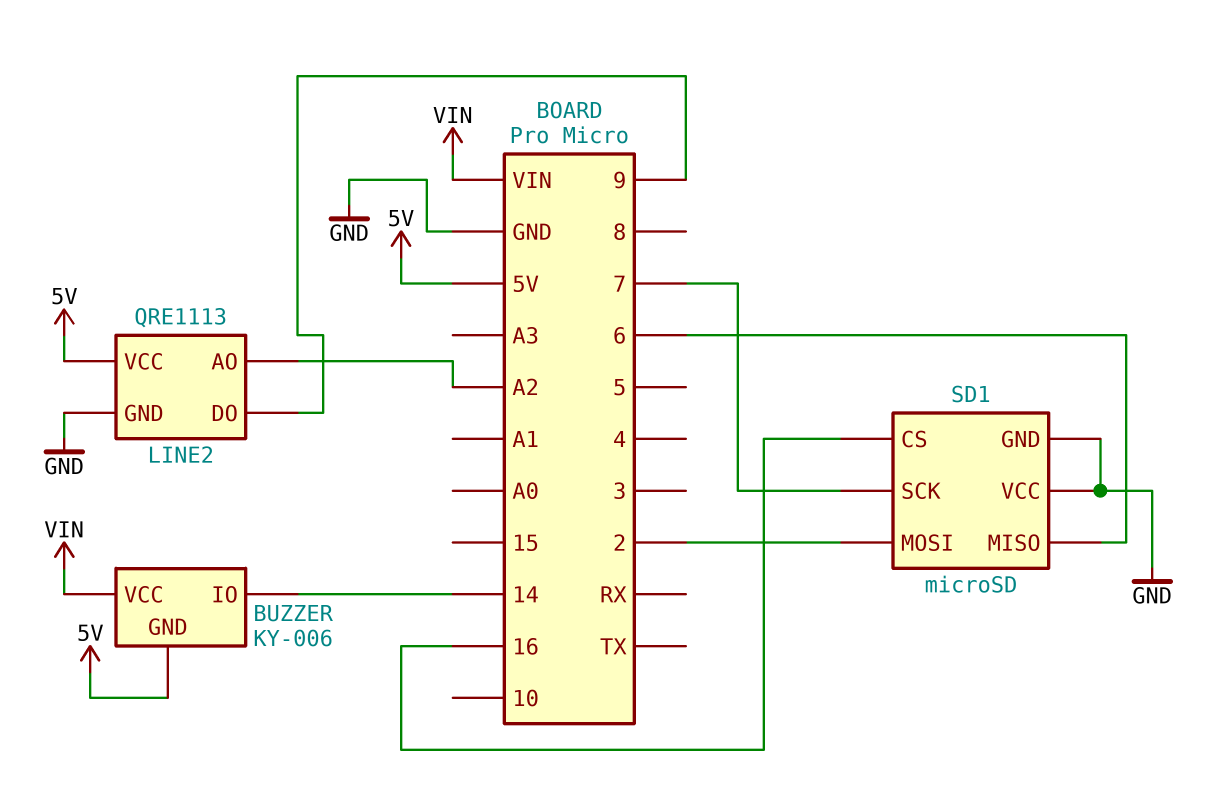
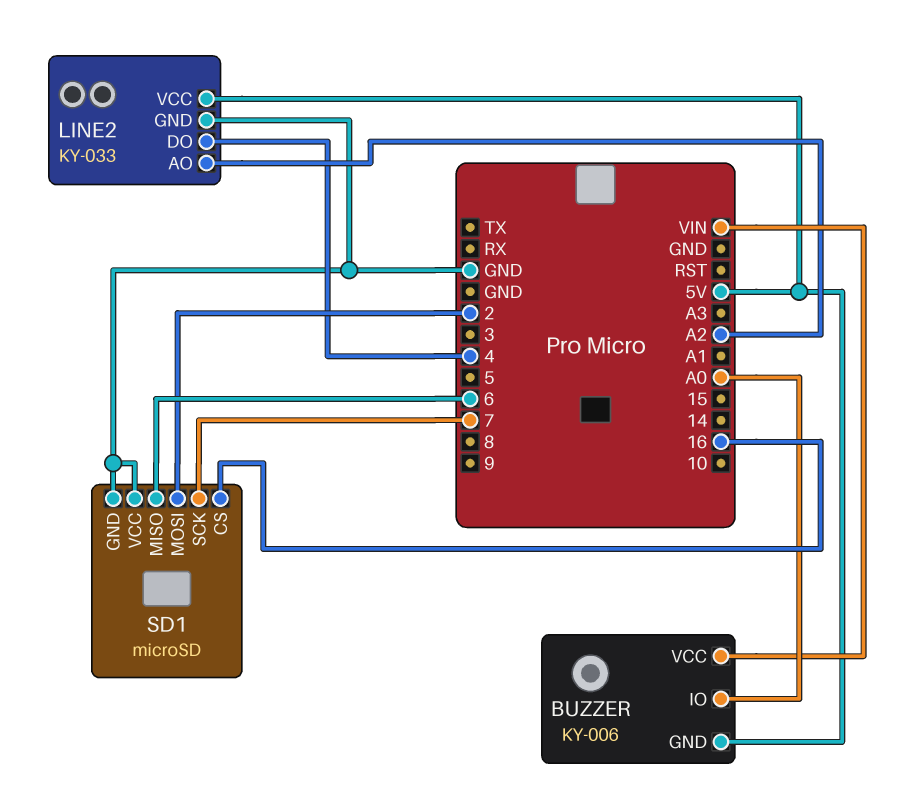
BUZZER pin IO: 14 -> A0
LINE2: QRE1113 -> KY-033
LINE2 pin DO: 9 -> 4

